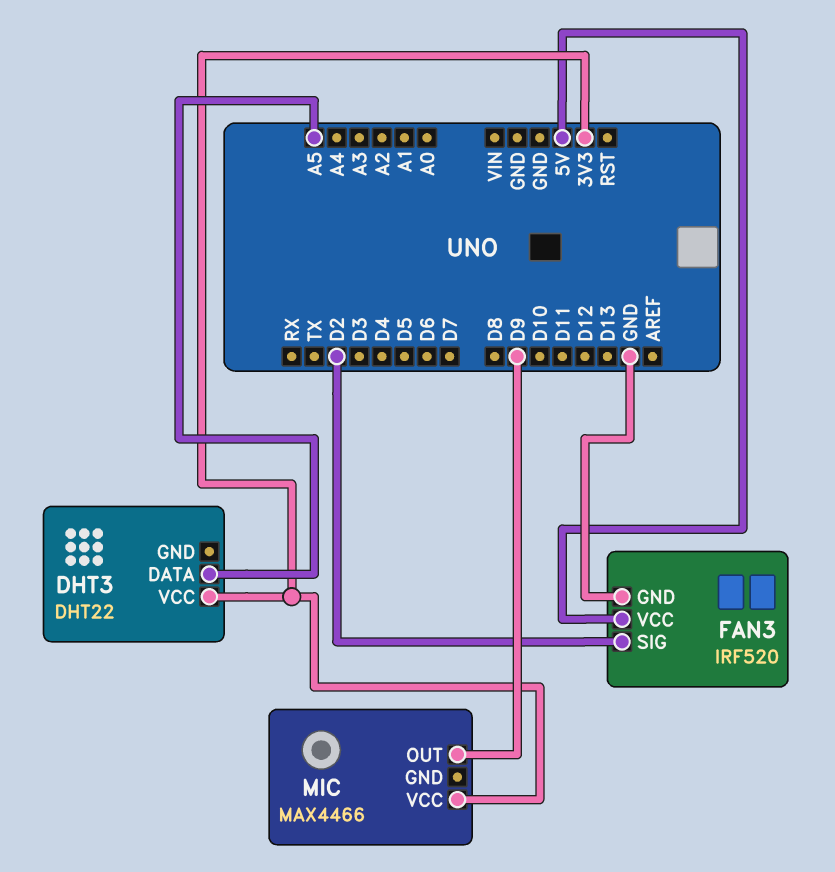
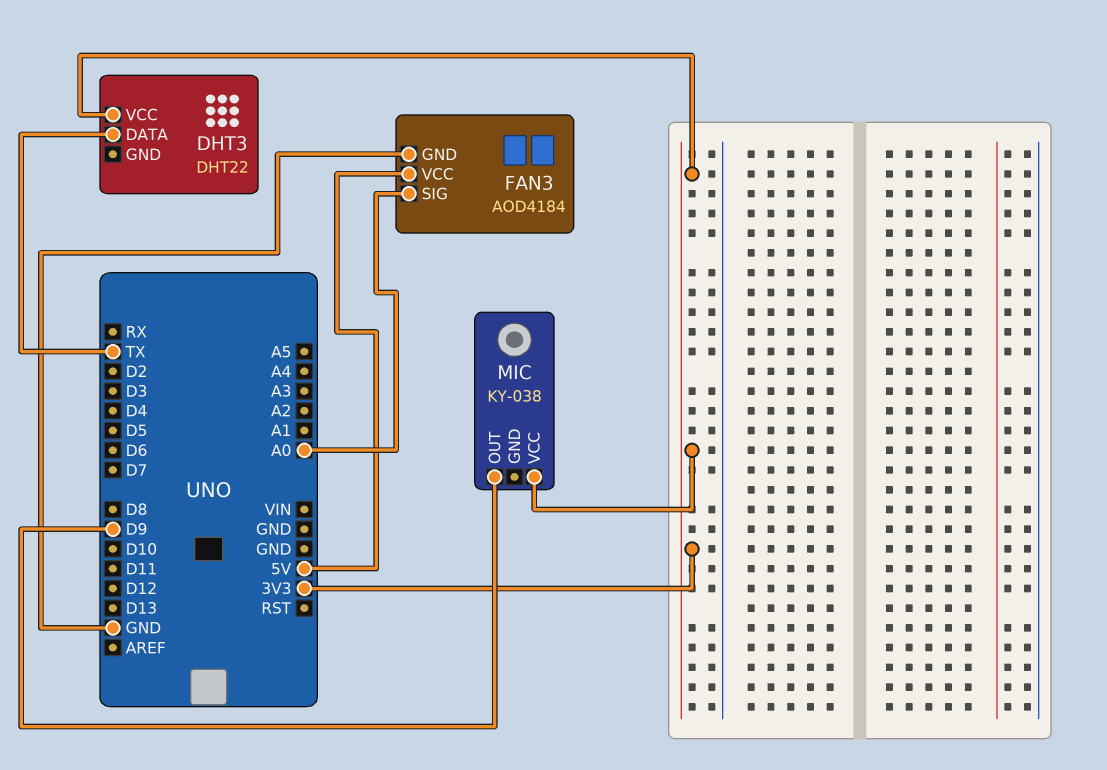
DHT3 pin DATA: A5 -> TX
FAN3: IRF520 -> AOD4184
FAN3 pin SIG: D2 -> A0
MIC: MAX4466 -> KY-038

